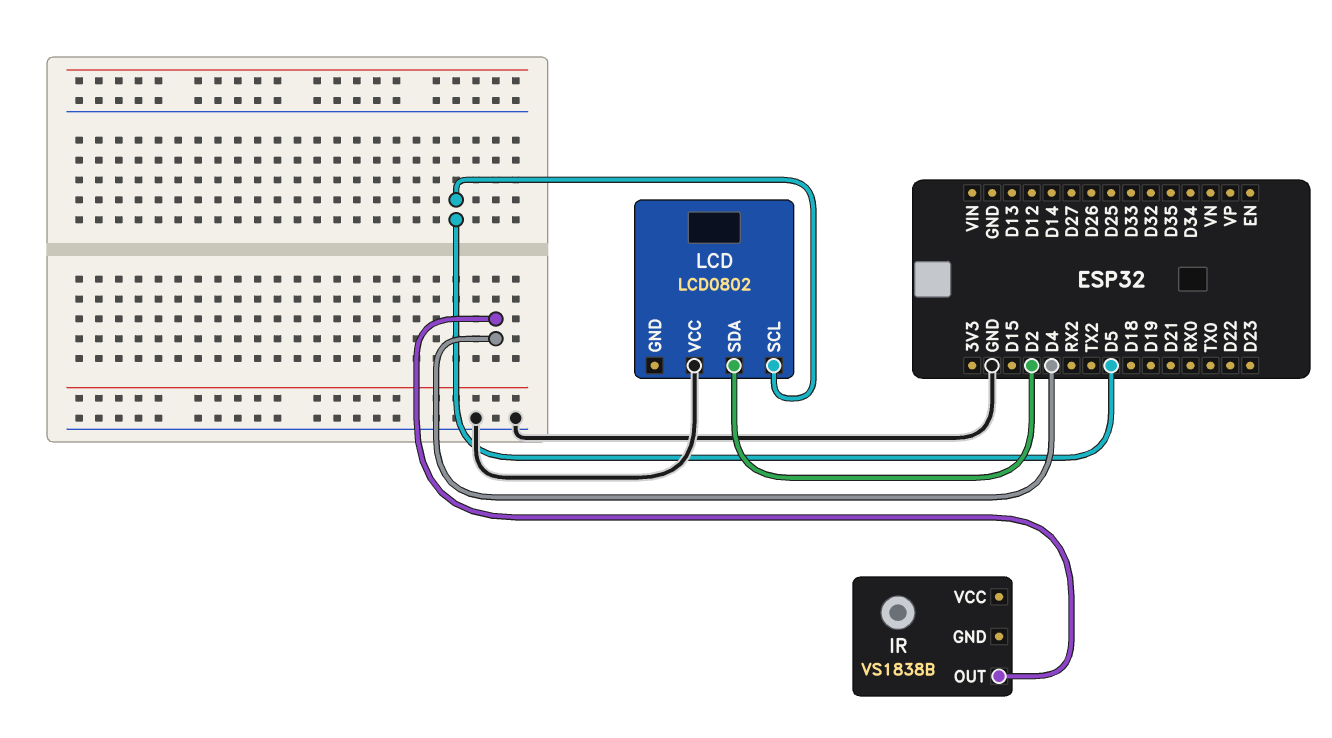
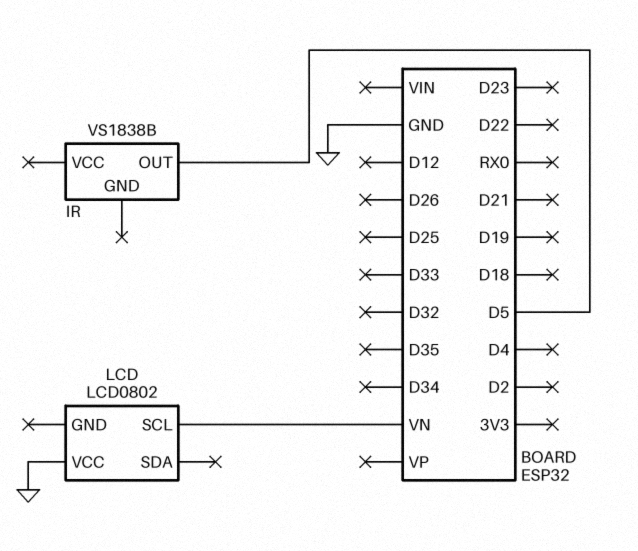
IR pin OUT: D4 -> D5
LCD pin SCL: D5 -> VN
LCD pin SDA: D2 -> none

